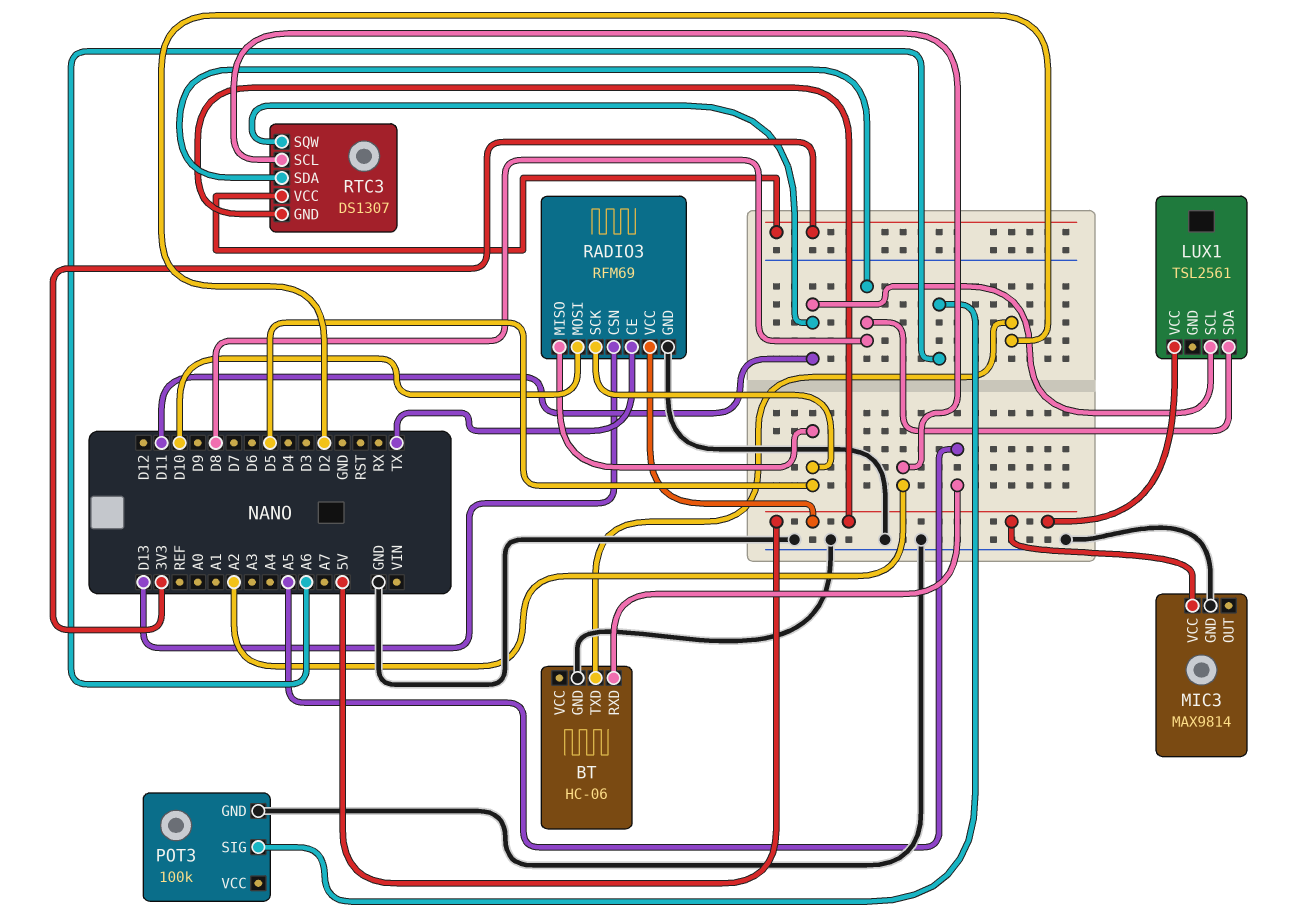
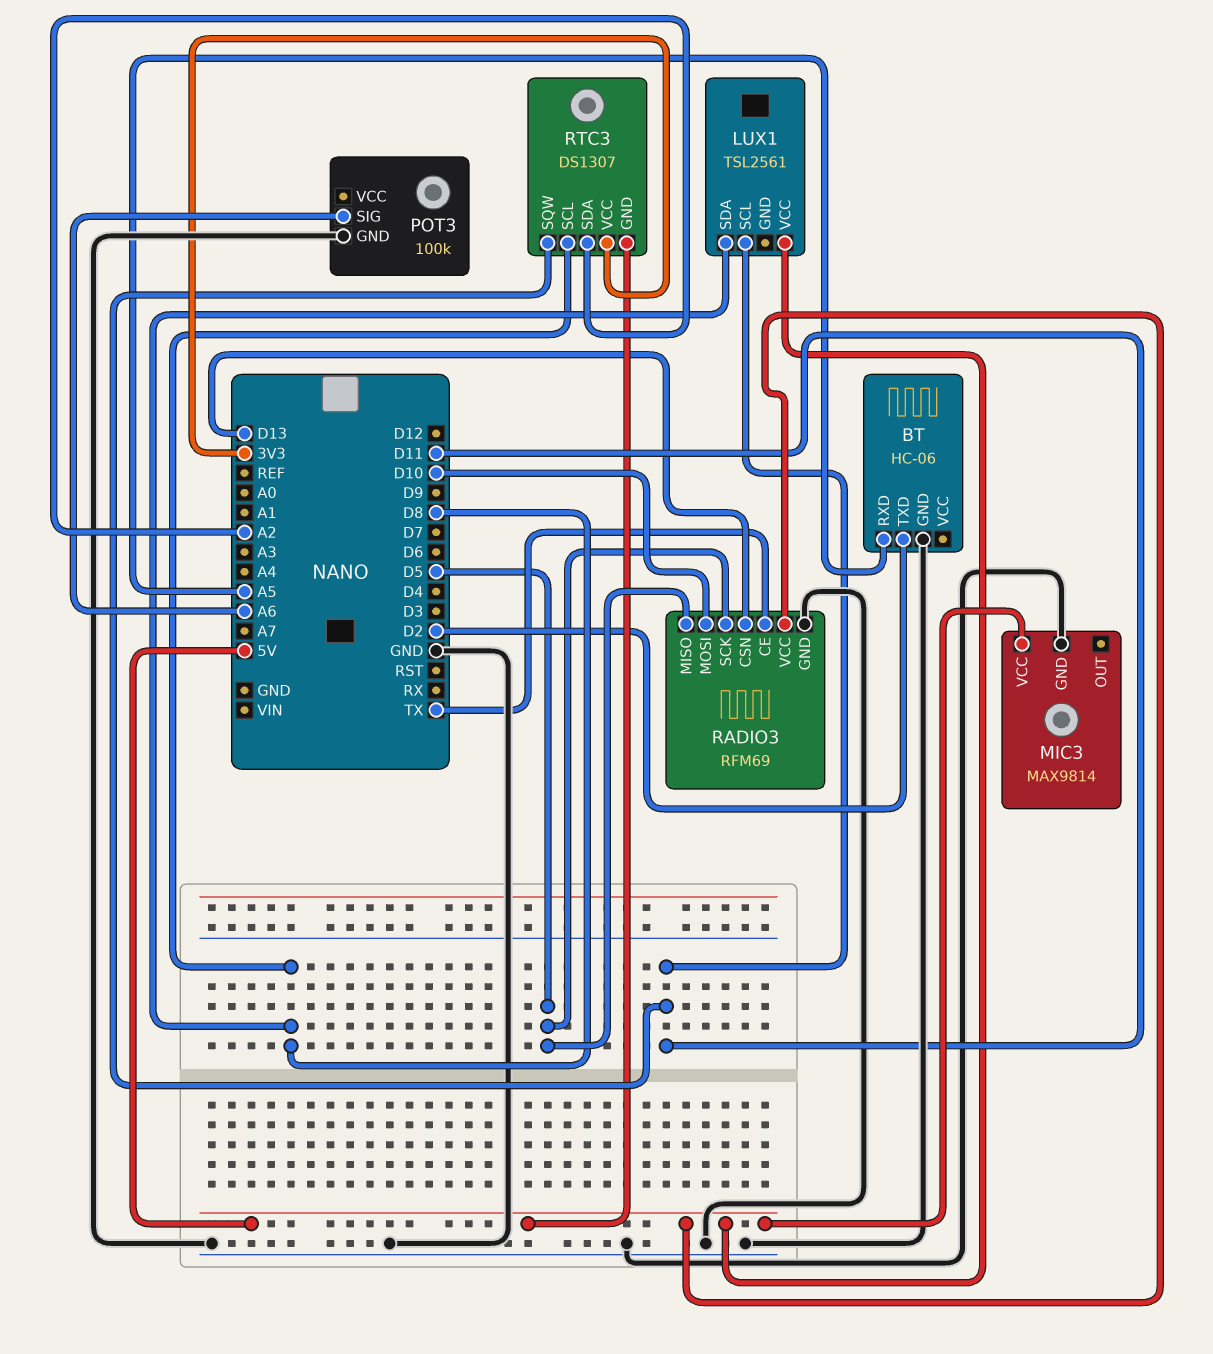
RTC3 pin SCL: A2 -> D8
RTC3 pin SDA: D8 -> A2

